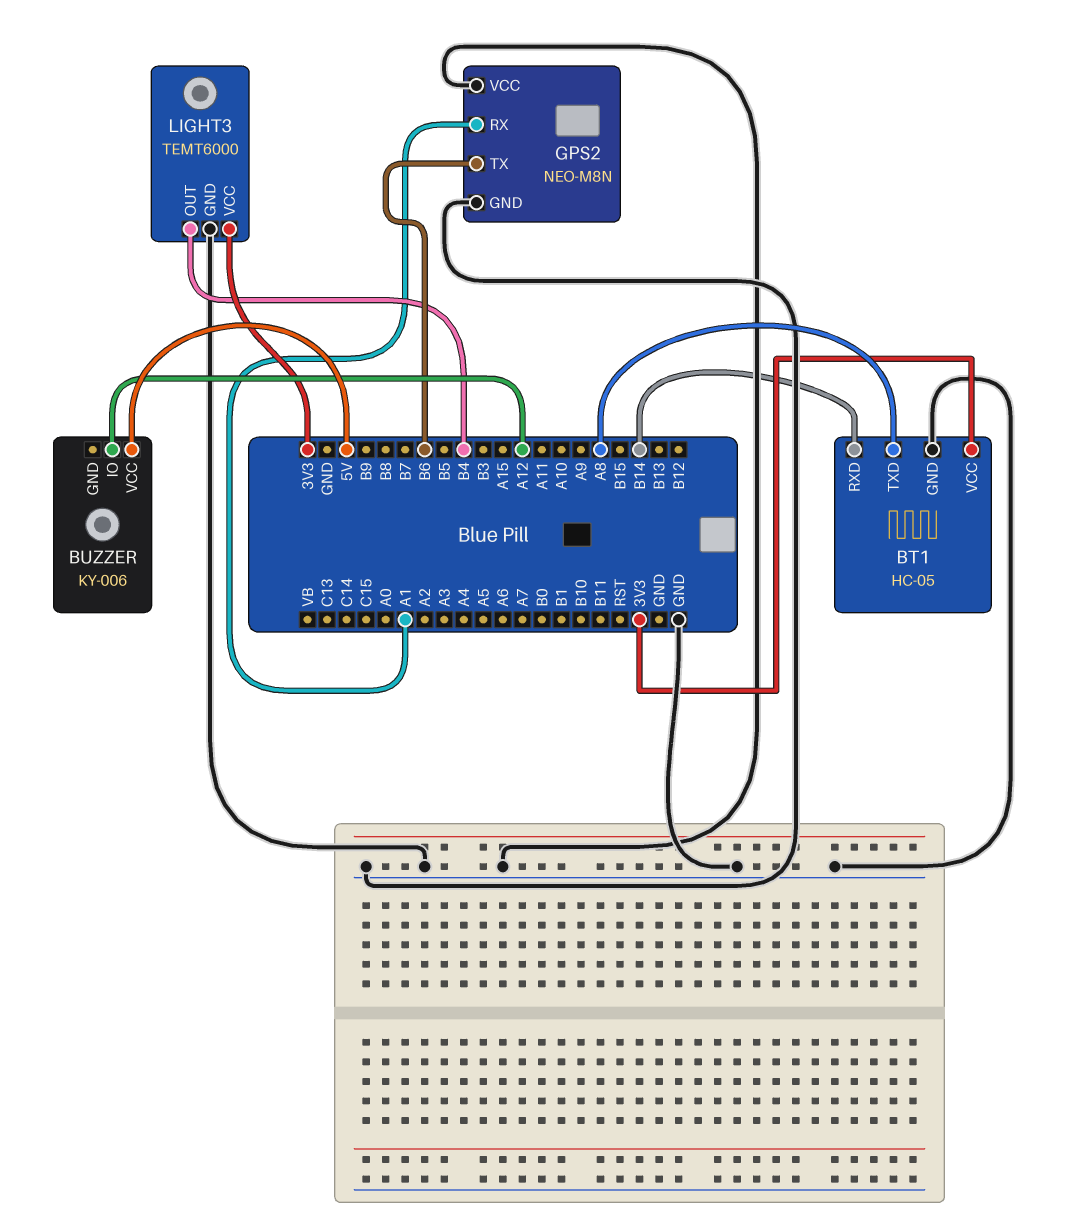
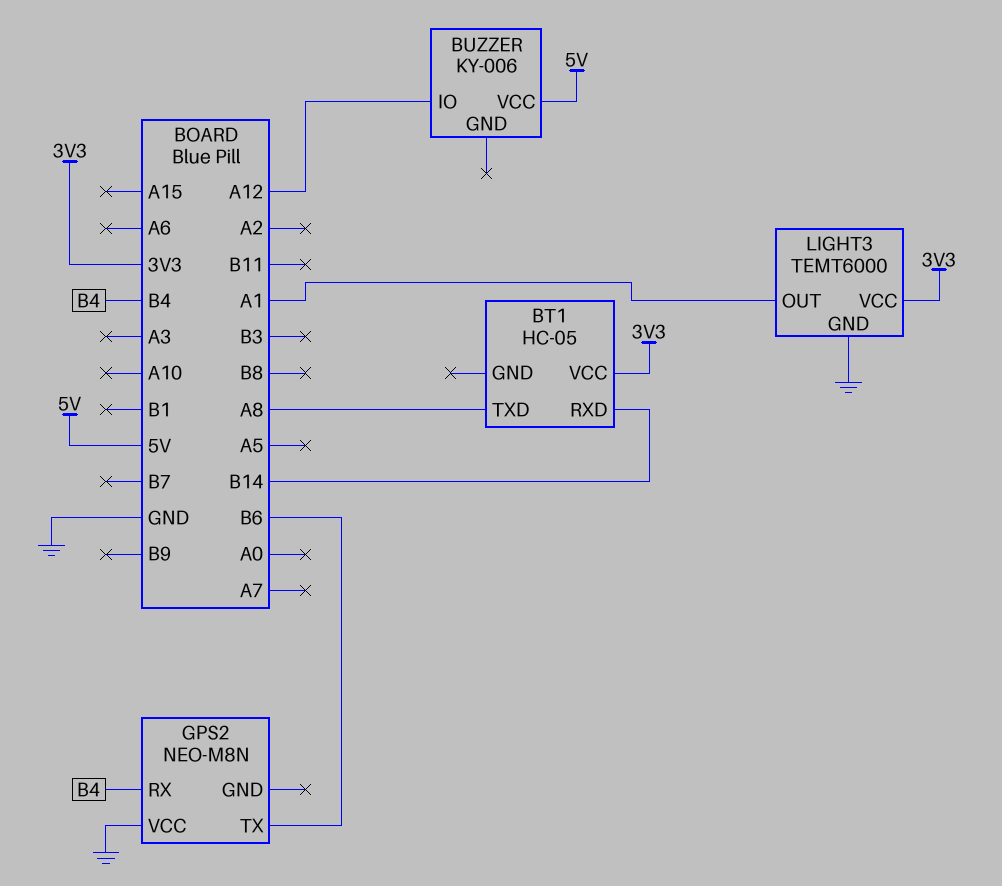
BT1 pin GND: GND -> none
GPS2 pin GND: GND -> none
GPS2 pin RX: A1 -> B4
LIGHT3 pin OUT: B4 -> A1

